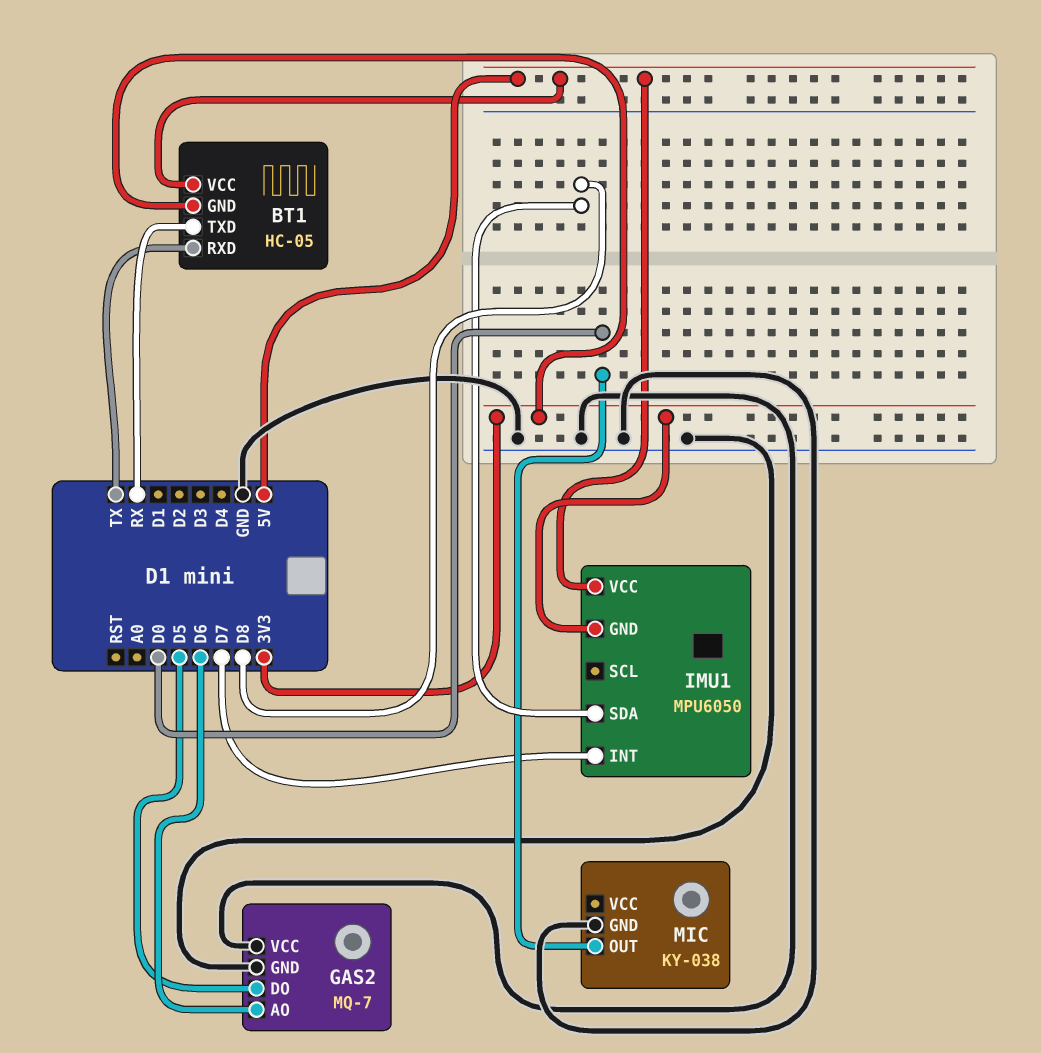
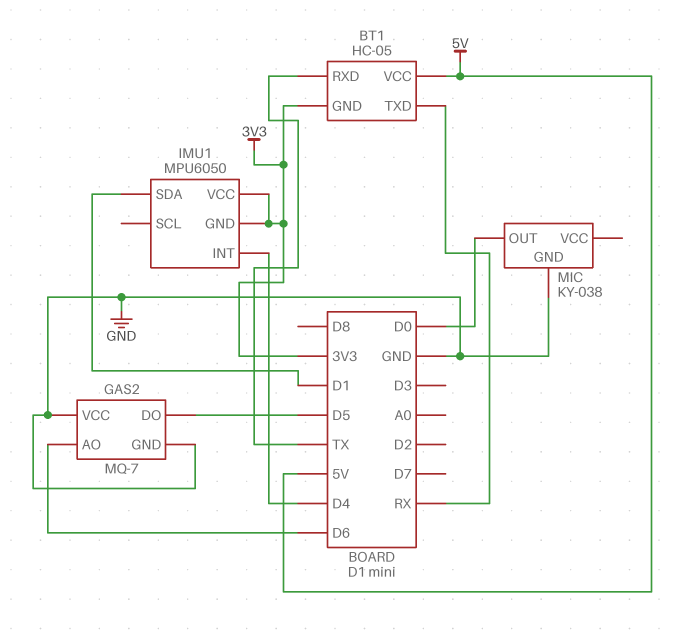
IMU1 pin INT: D7 -> D4
IMU1 pin SDA: D8 -> D1
IMU1 pin VCC: 5V -> 3V3

